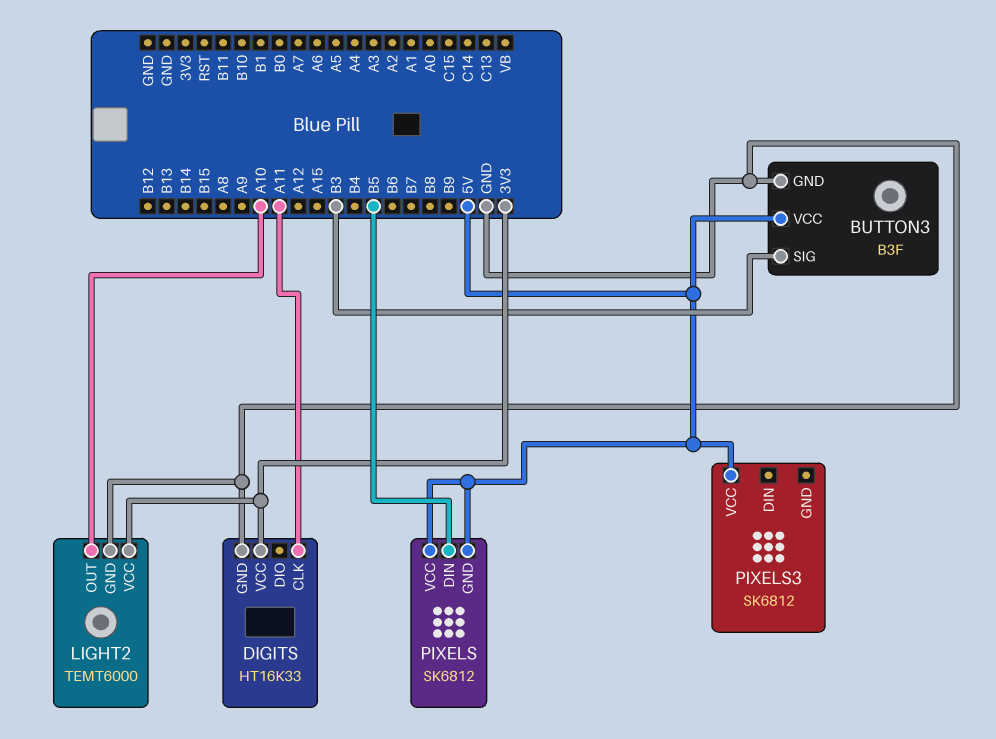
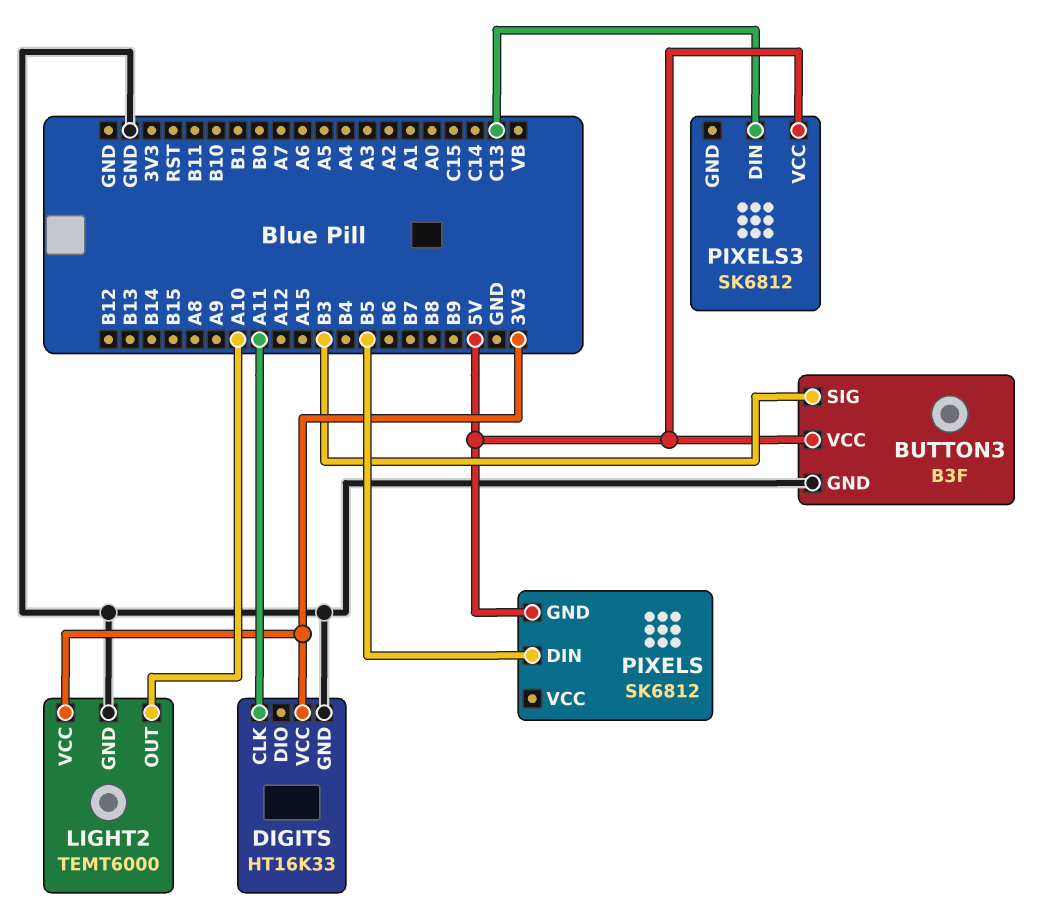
PIXELS pin VCC: 5V -> none
PIXELS3 pin DIN: none -> C13

